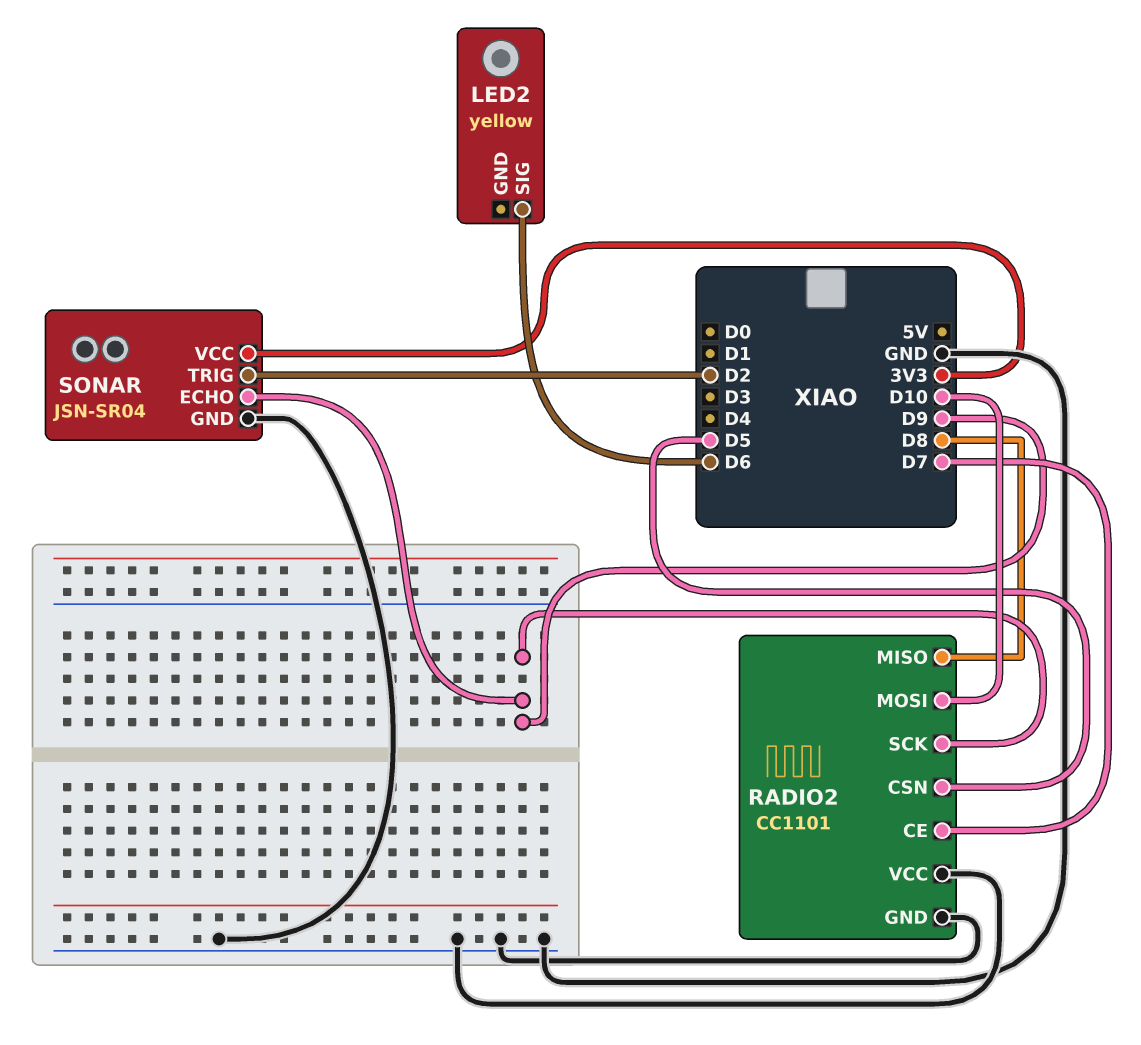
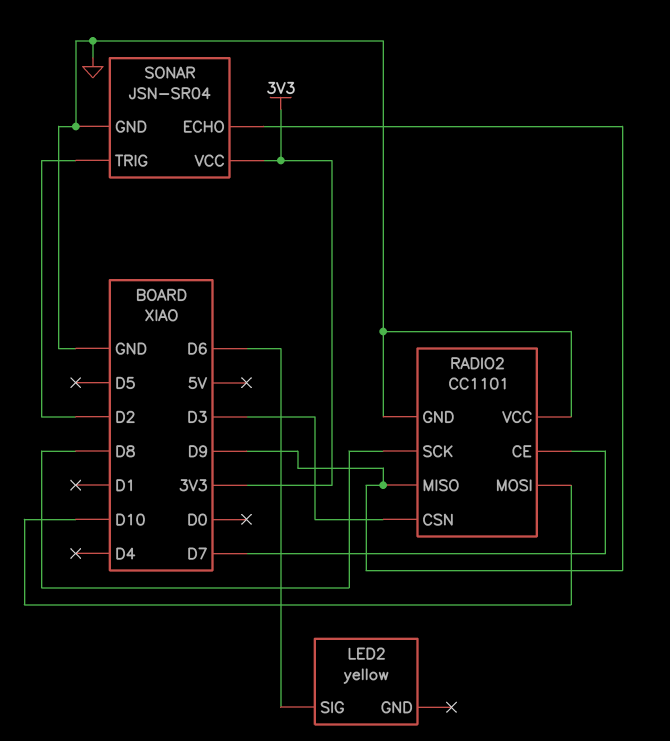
RADIO2 pin CSN: D5 -> D3
RADIO2 pin MISO: D8 -> D9
RADIO2 pin SCK: D9 -> D8

